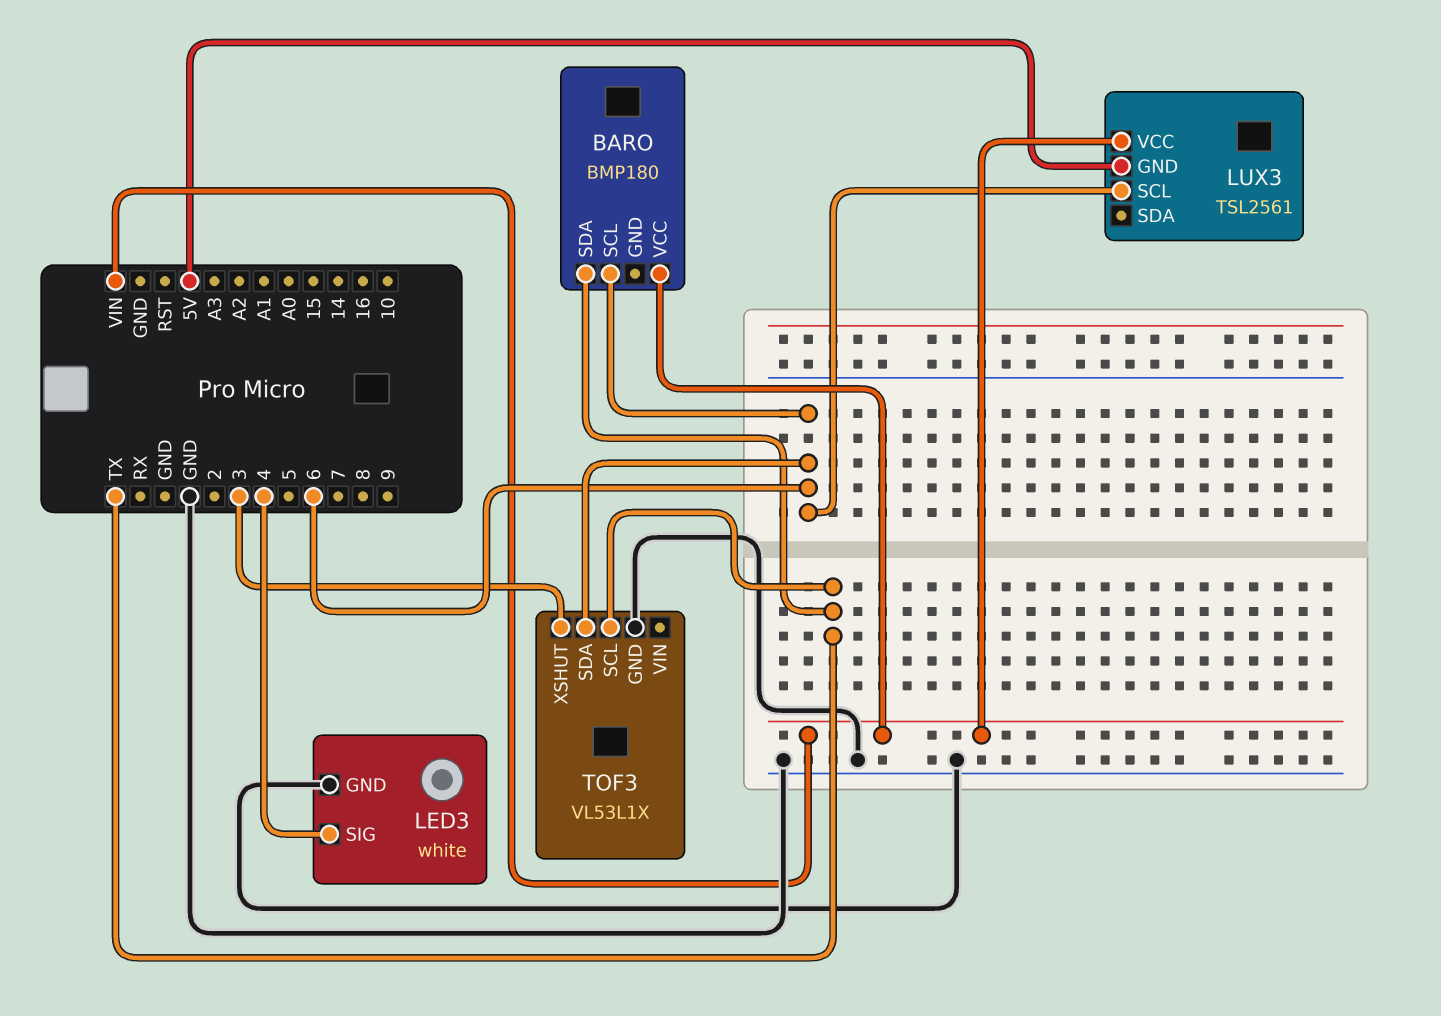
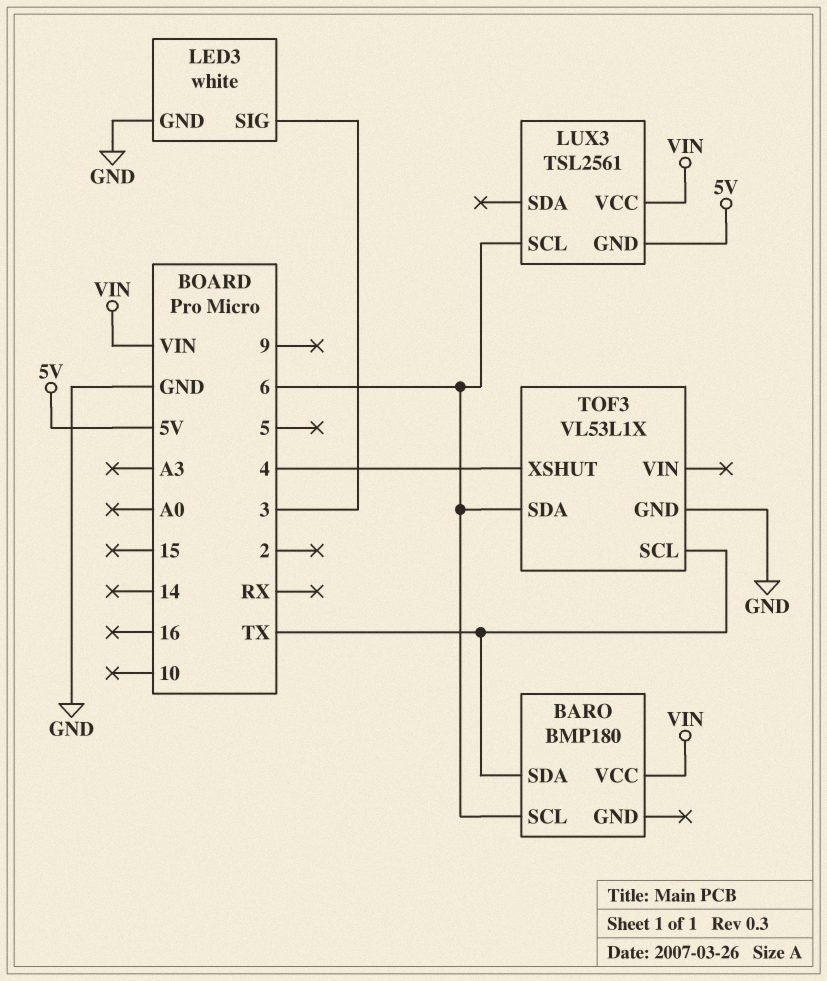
LED3 pin SIG: 4 -> 3
TOF3 pin XSHUT: 3 -> 4

